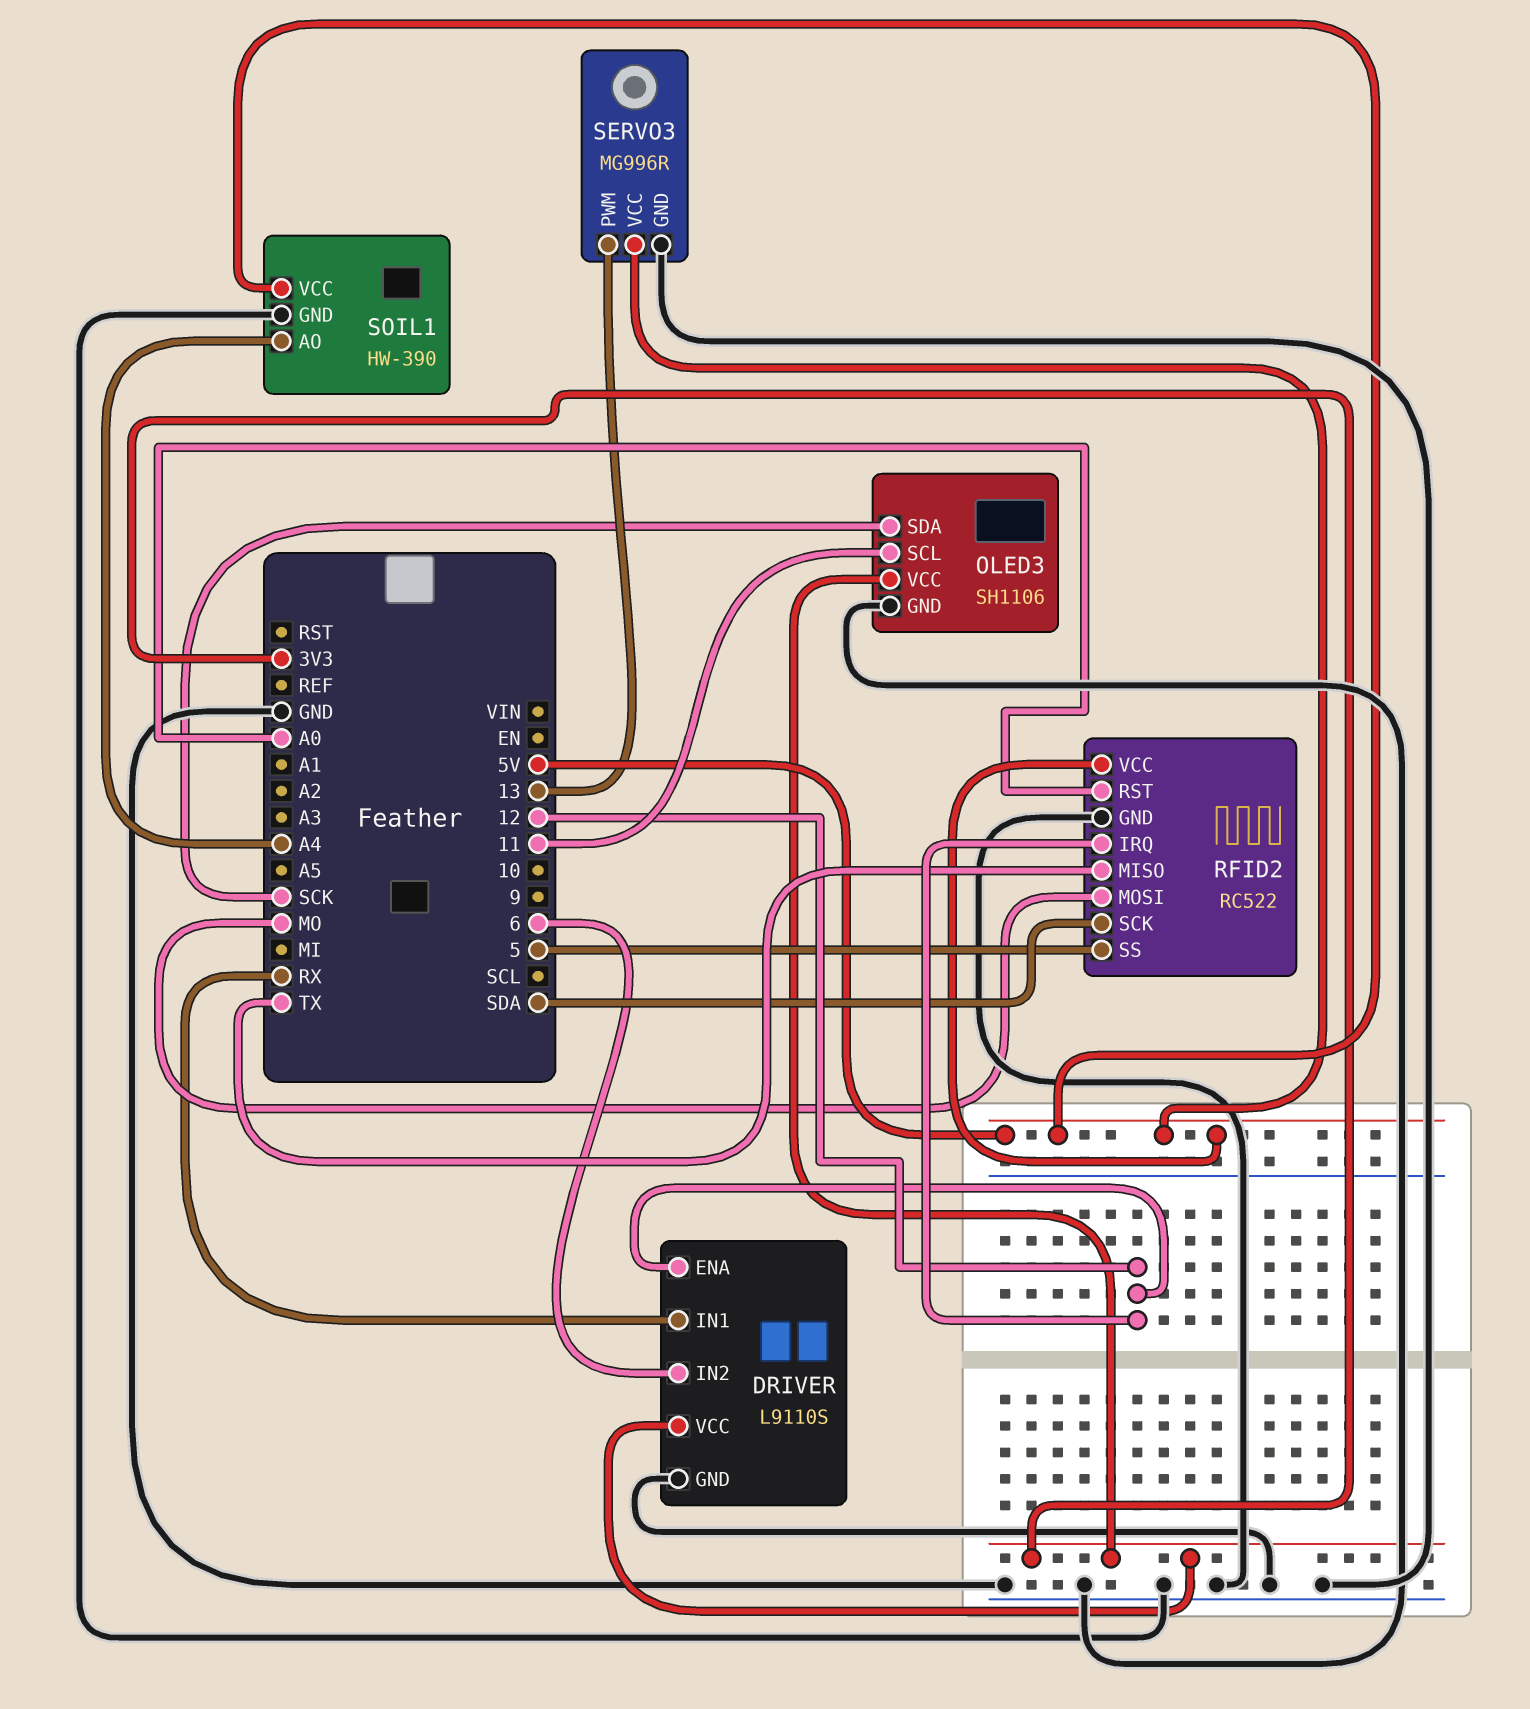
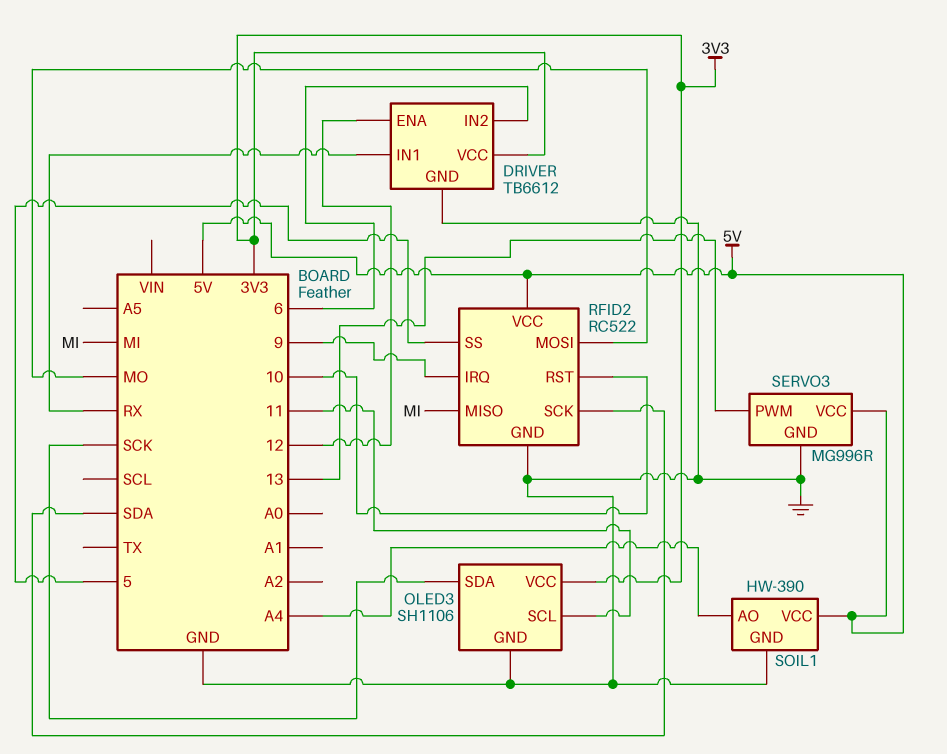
DRIVER: L9110S -> TB6612
RFID2 pin IRQ: 12 -> 9
RFID2 pin MISO: TX -> MI
RFID2 pin RST: A0 -> 10

